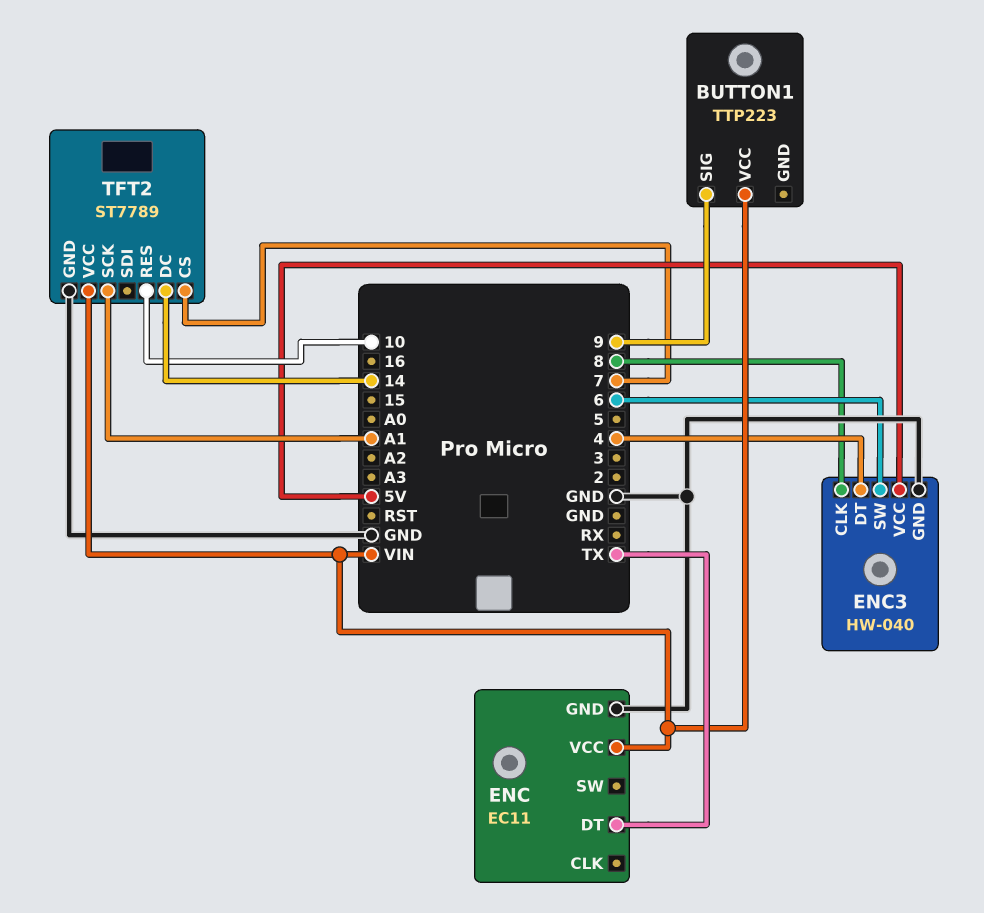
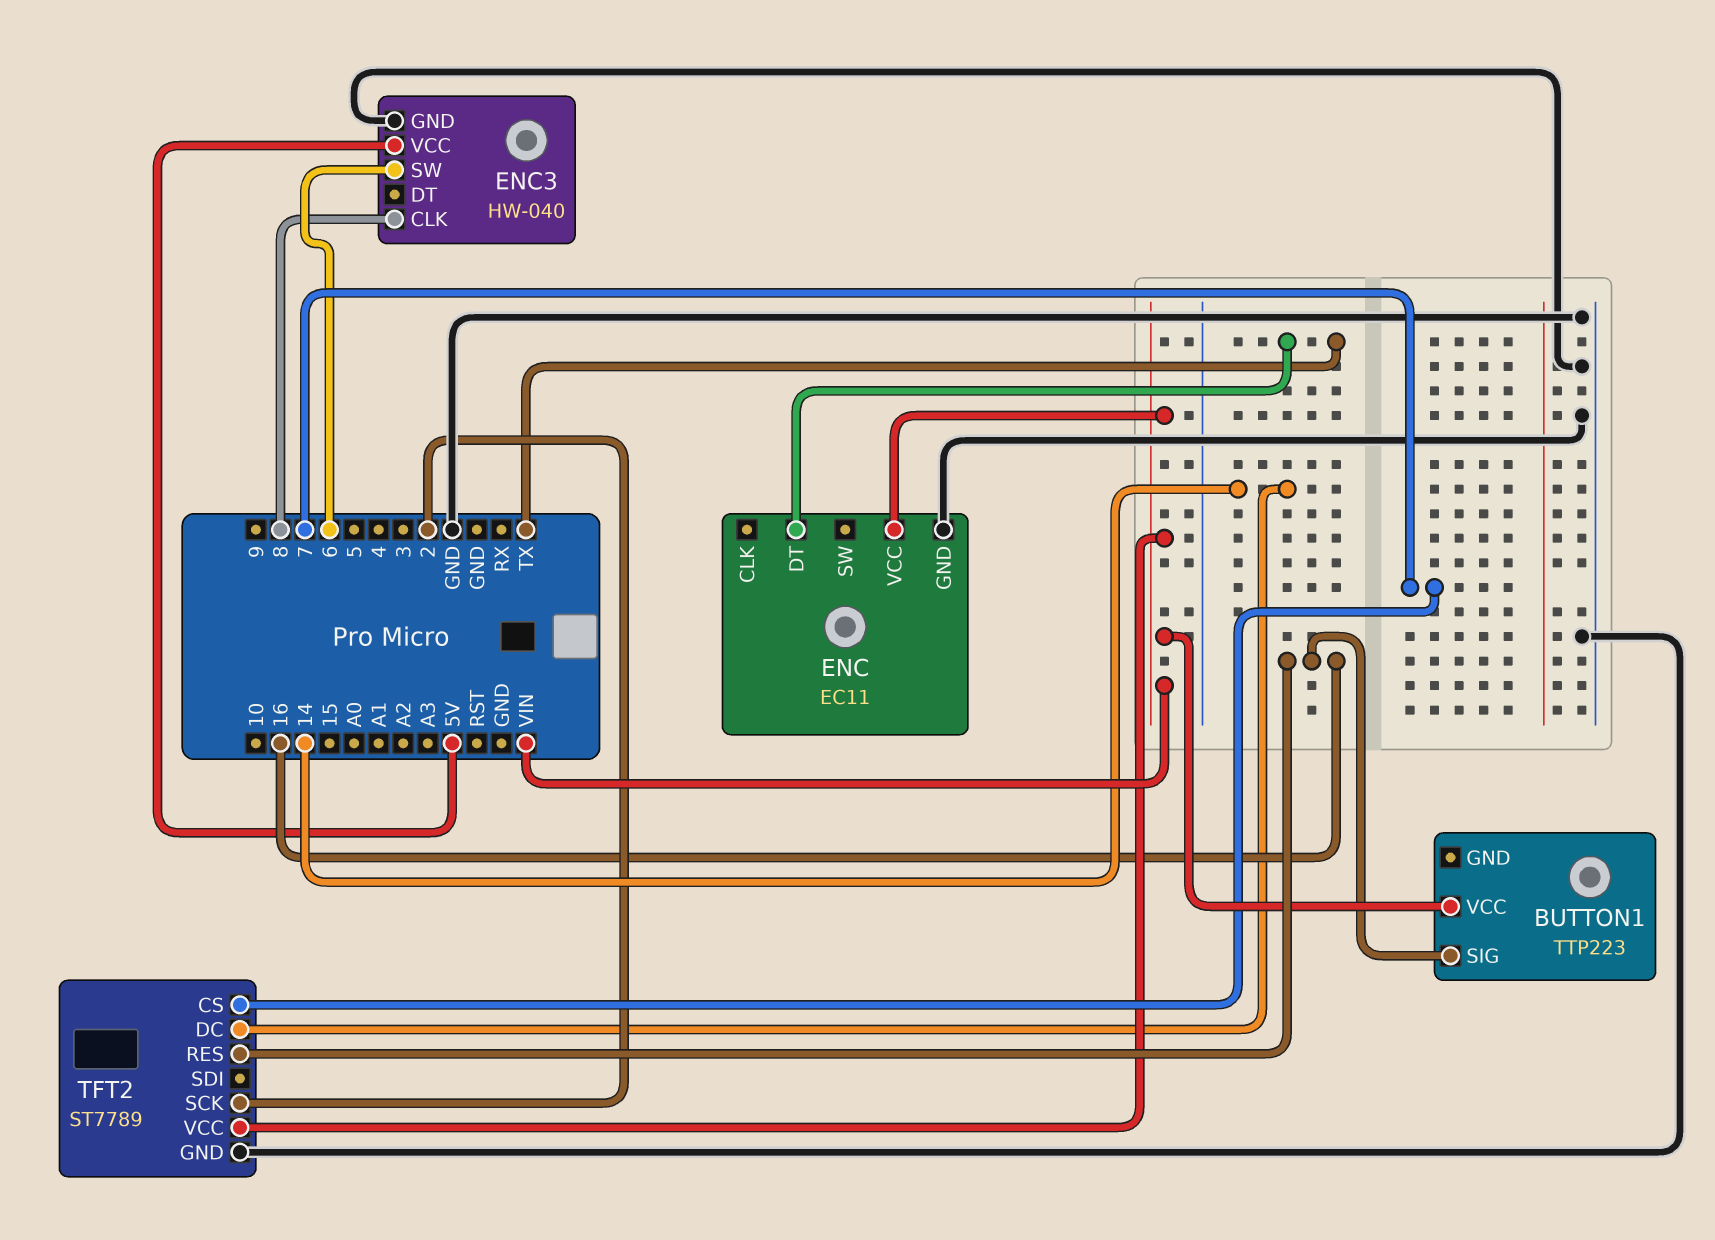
BUTTON1 pin SIG: 9 -> 16
ENC3 pin DT: 4 -> none
TFT2 pin RES: 10 -> 16
TFT2 pin SCK: A1 -> 2

